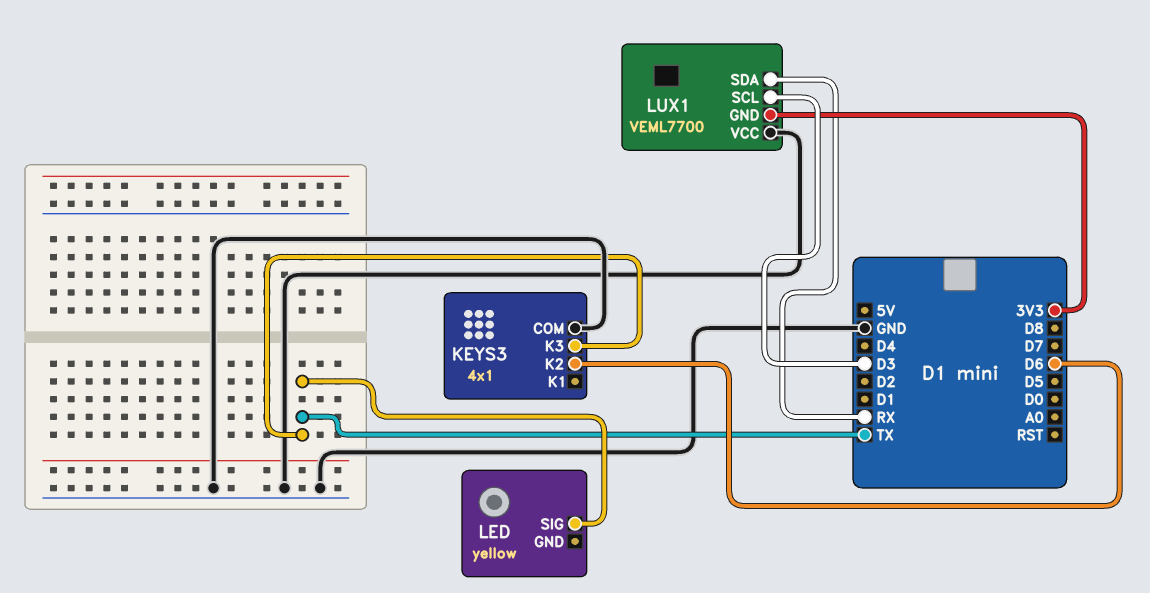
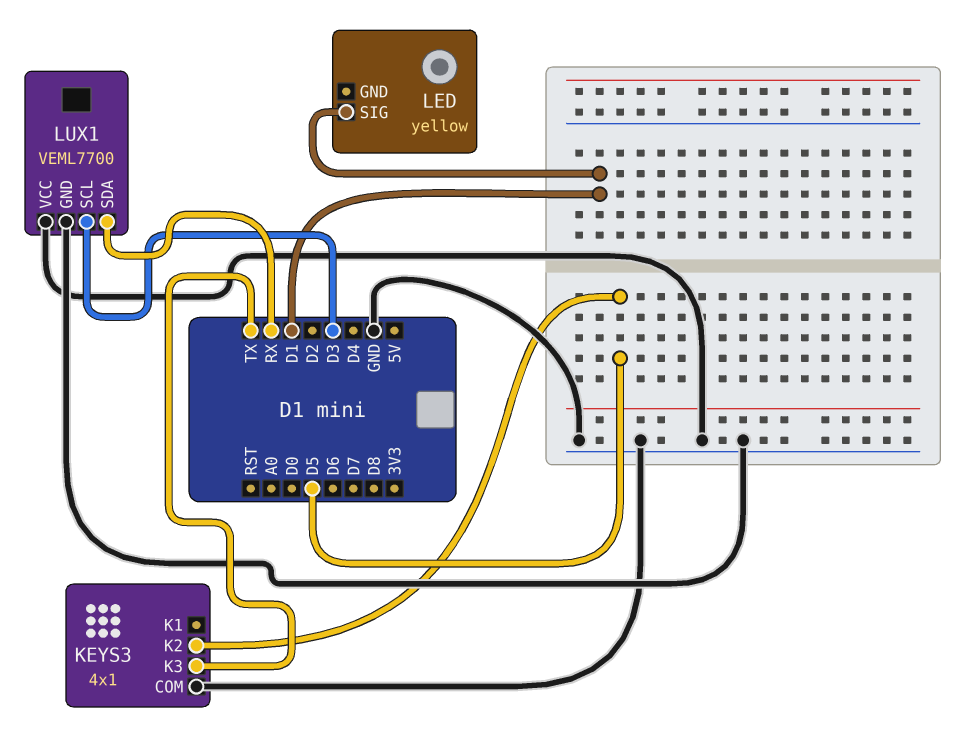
KEYS3 pin K2: D6 -> D5
LED pin SIG: TX -> D1
LUX1 pin GND: 3V3 -> GND

